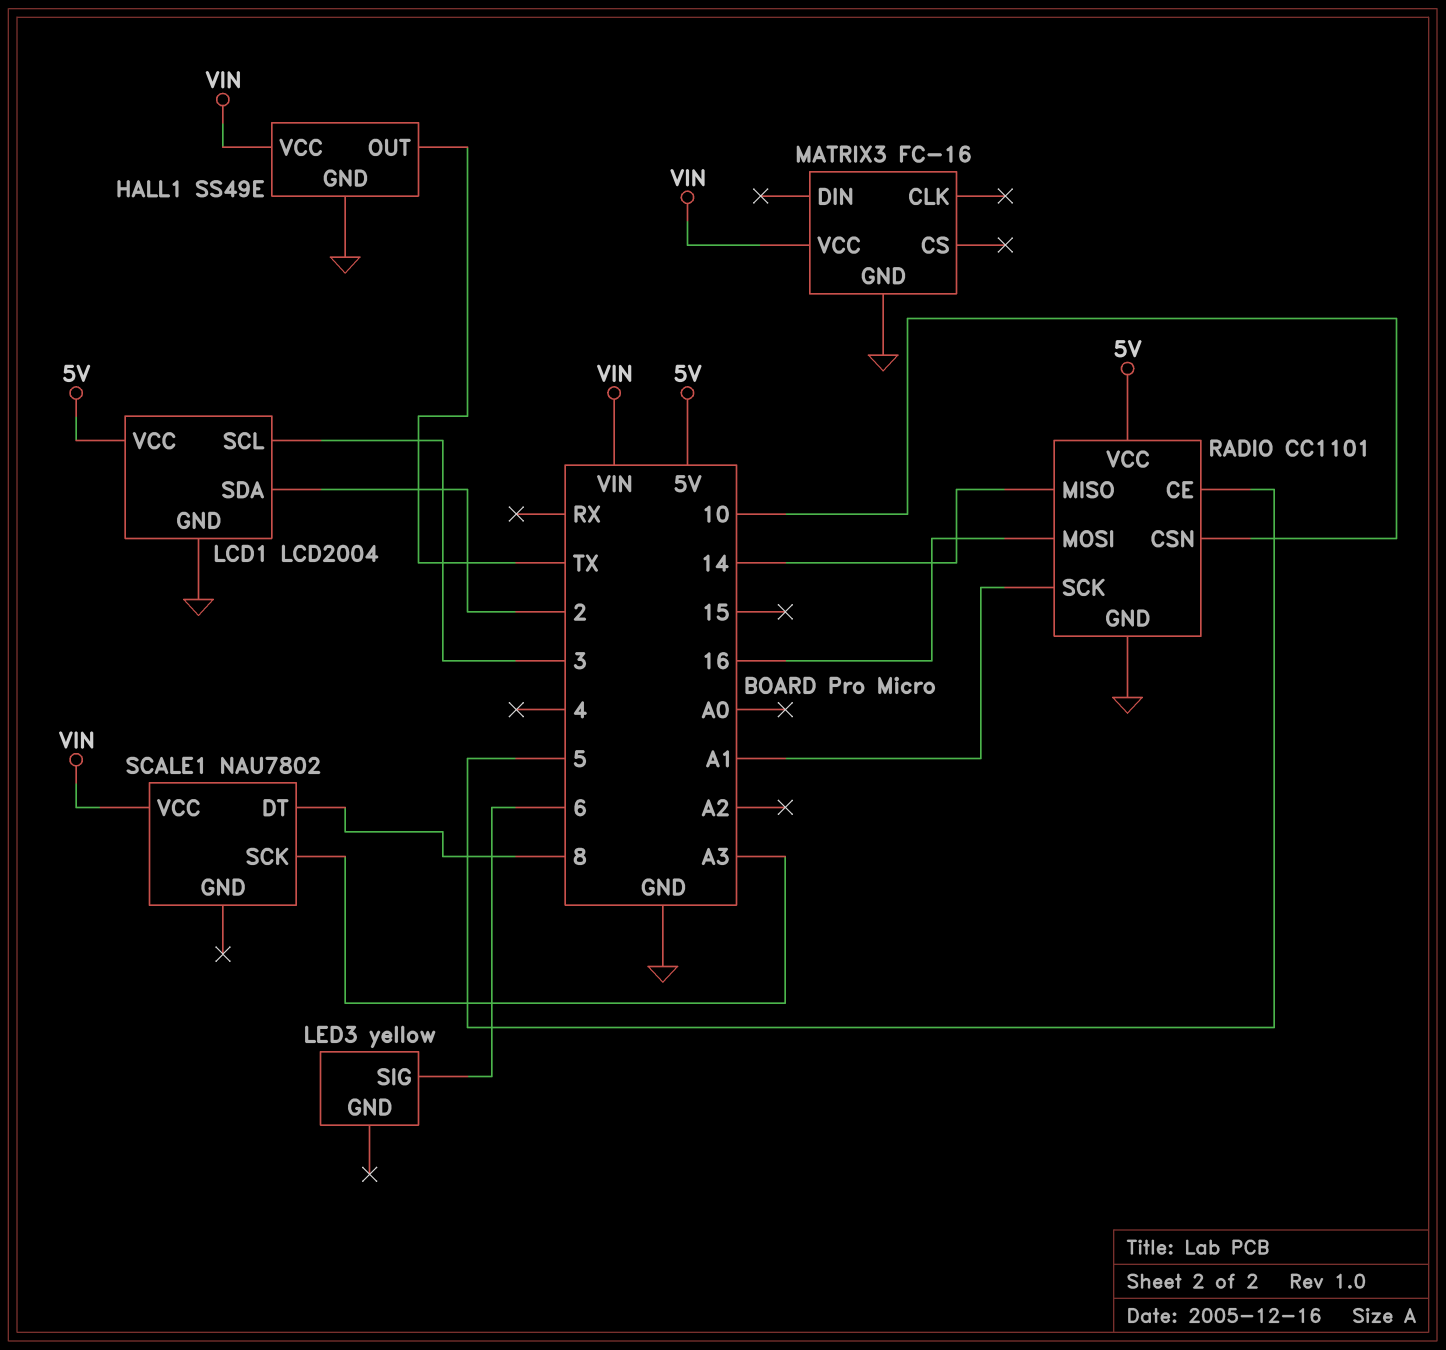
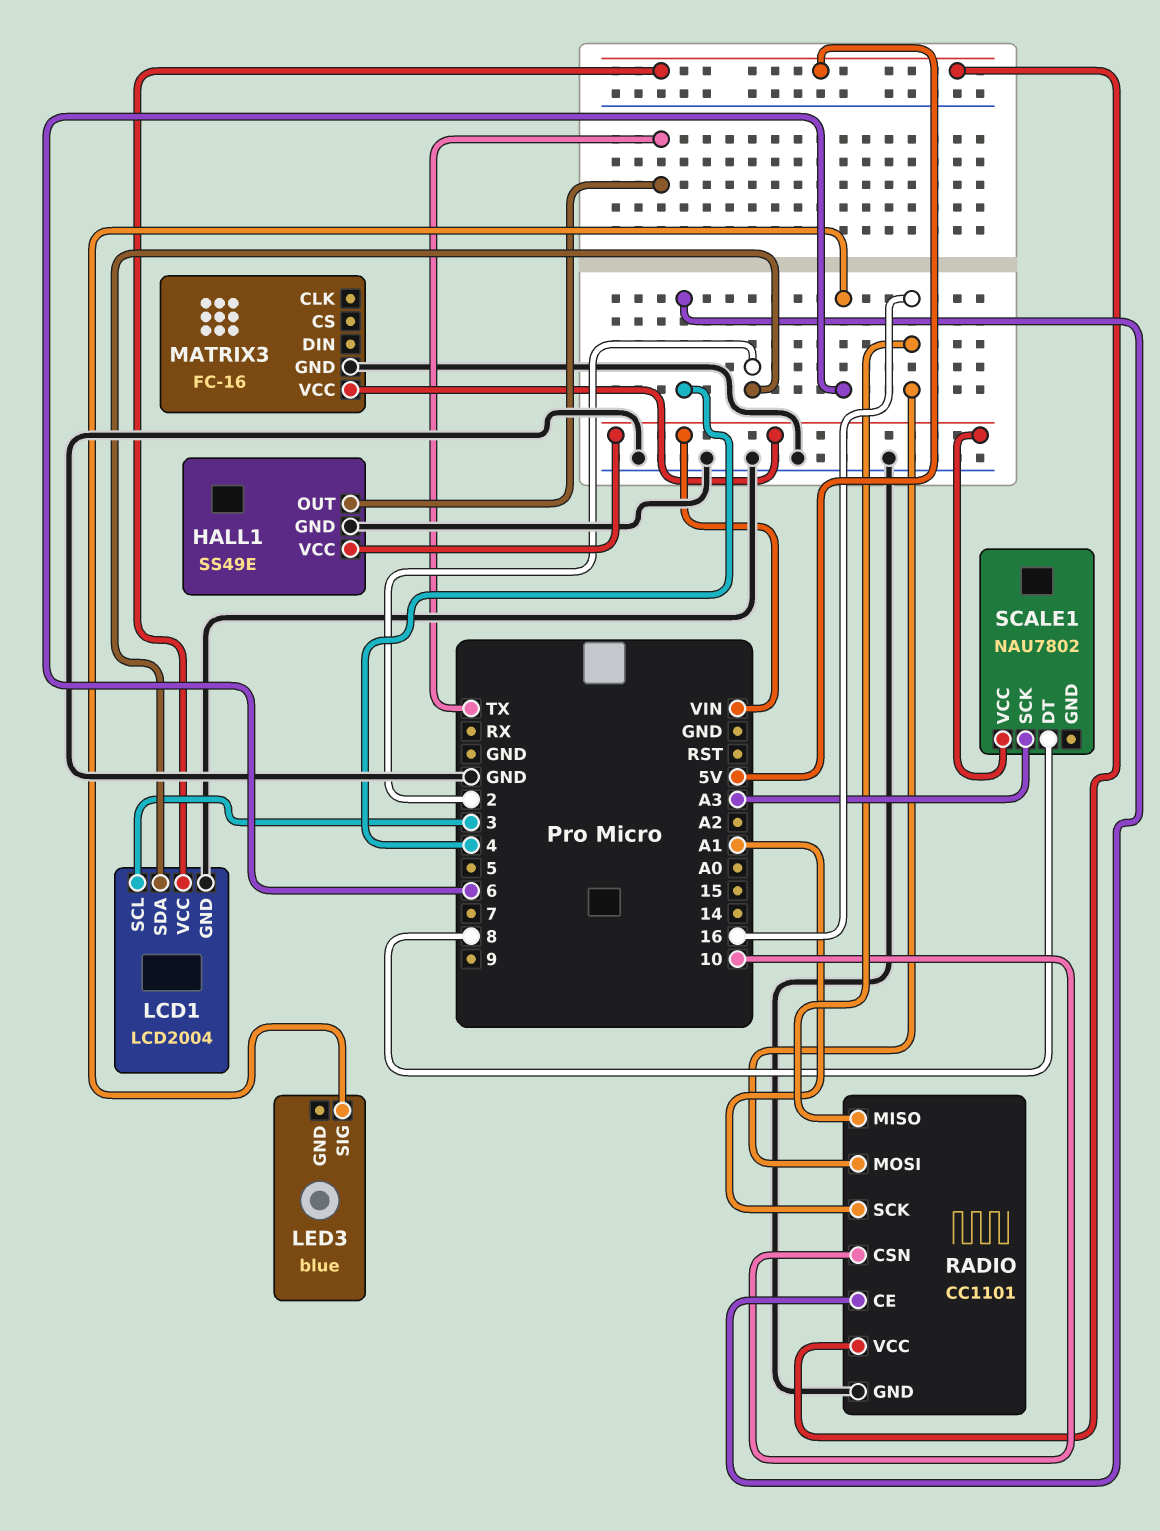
LED3: yellow -> blue
RADIO pin CE: 5 -> 4
RADIO pin MISO: 14 -> 16

